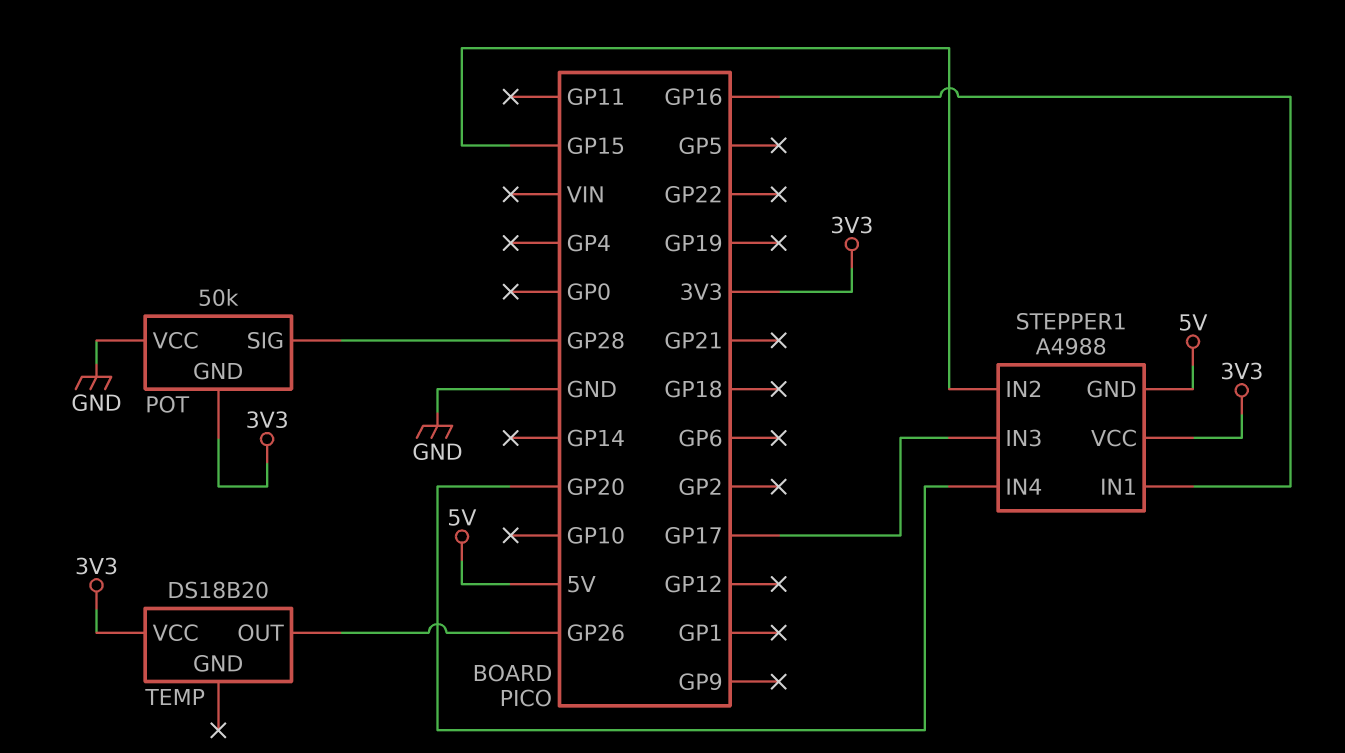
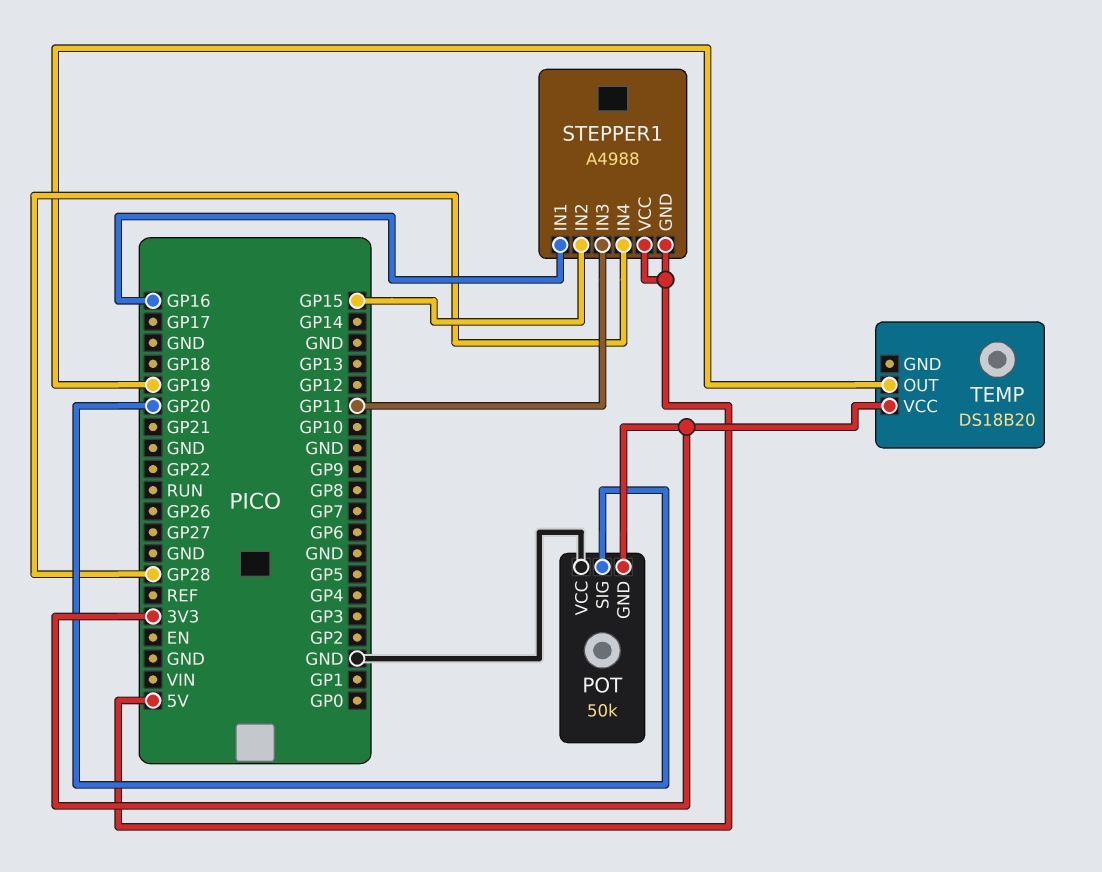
POT pin SIG: GP28 -> GP20
STEPPER1 pin IN3: GP17 -> GP11
STEPPER1 pin IN4: GP20 -> GP28
STEPPER1 pin VCC: 3V3 -> 5V
TEMP pin OUT: GP26 -> GP19

